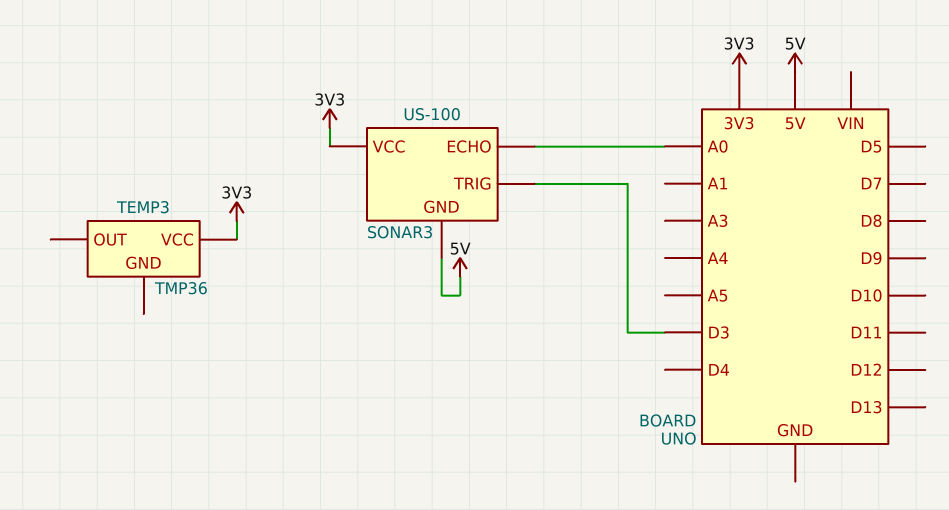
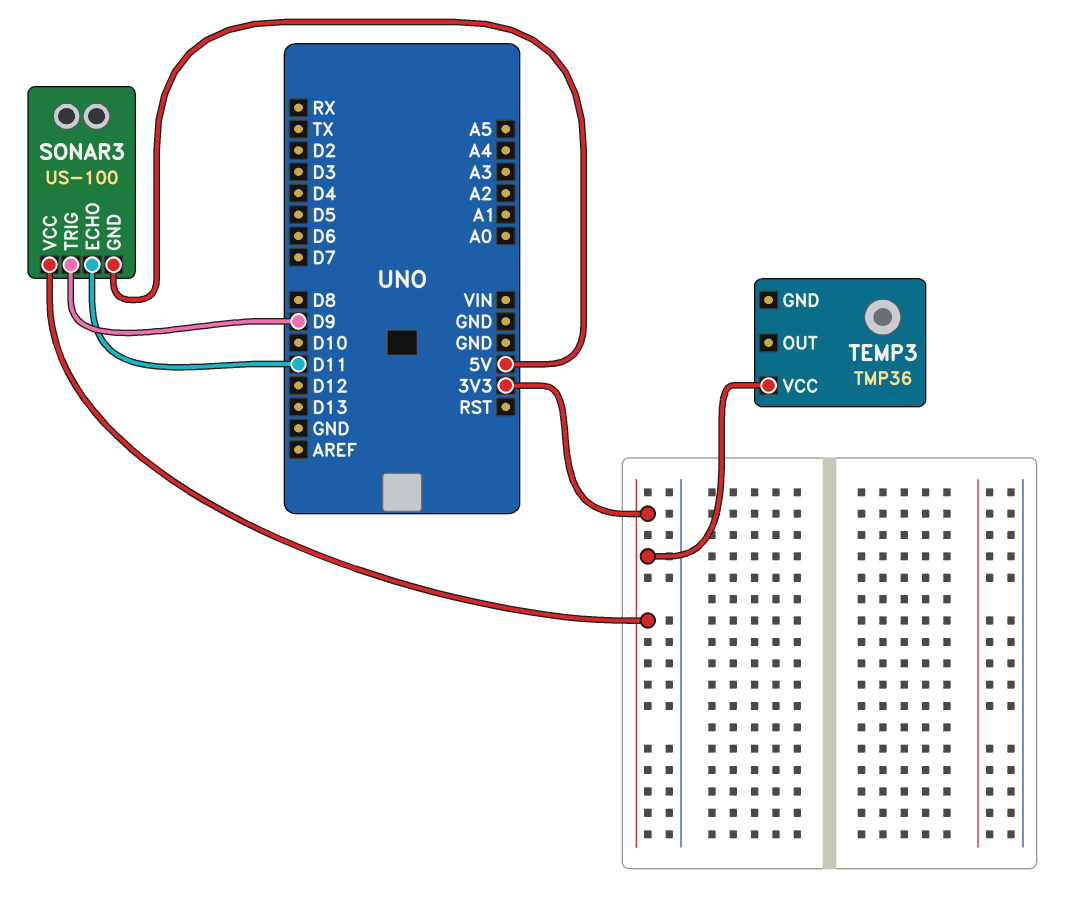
SONAR3 pin ECHO: A0 -> D11
SONAR3 pin TRIG: D3 -> D9

